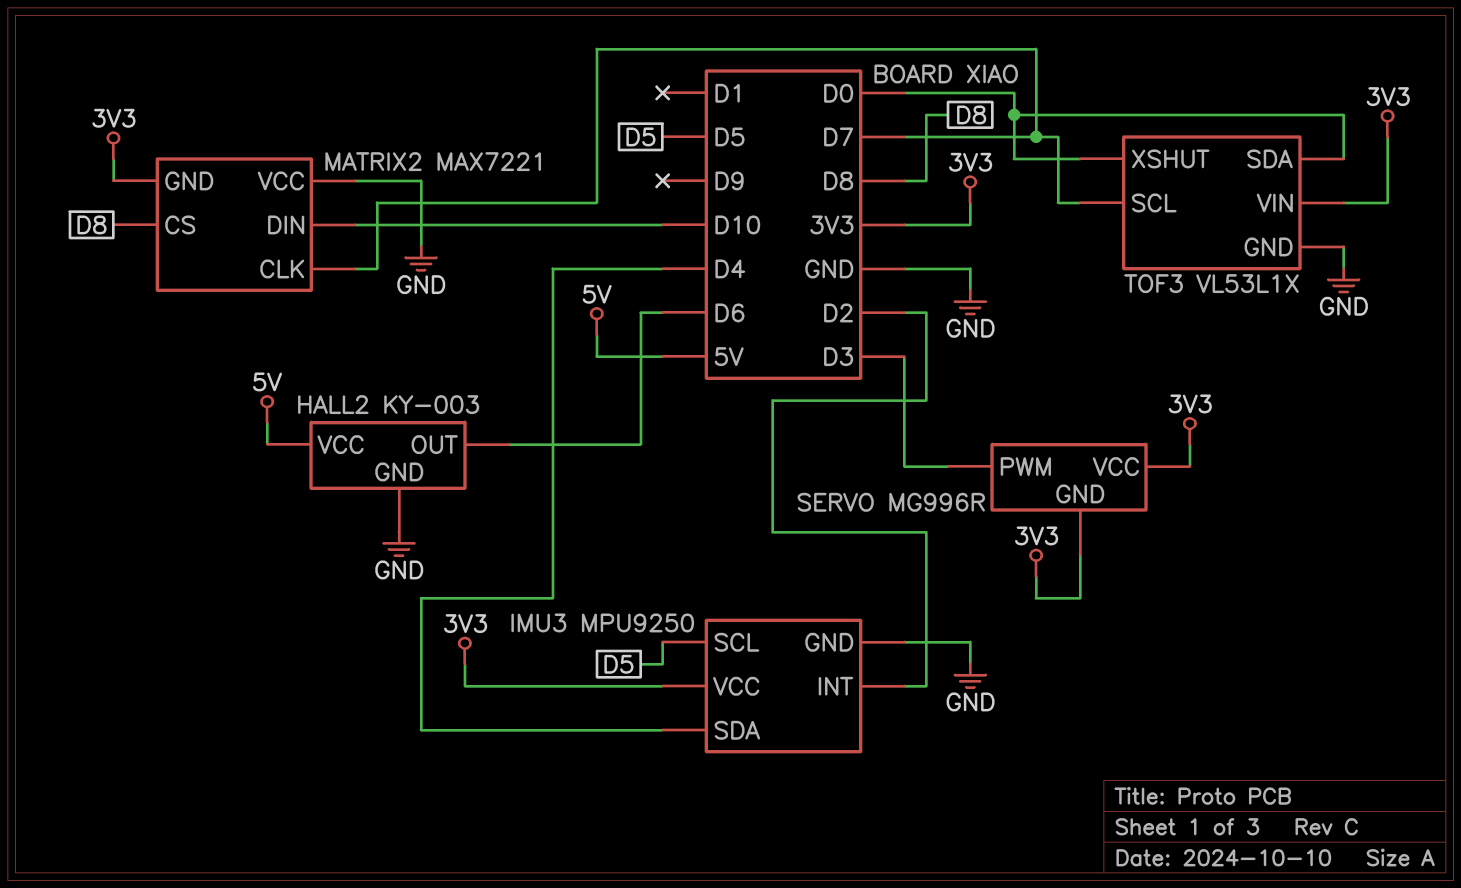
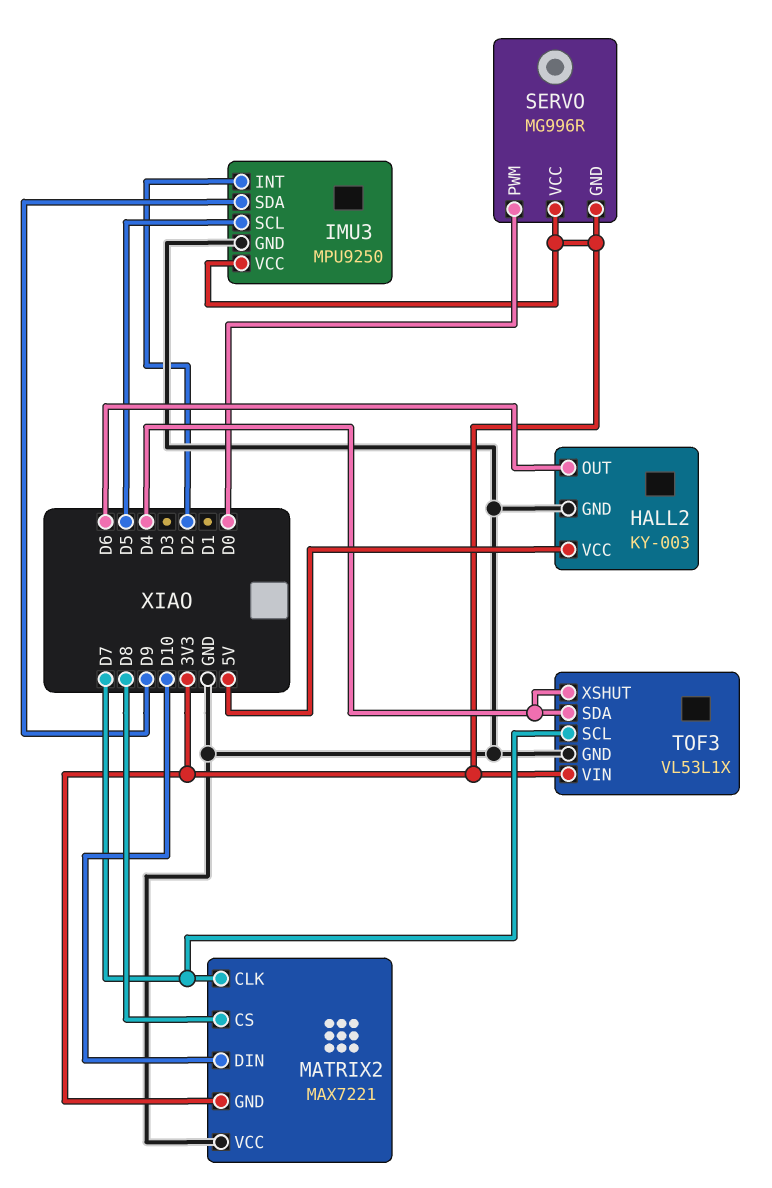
IMU3 pin SDA: D4 -> D9
SERVO pin PWM: D3 -> D0
TOF3 pin SDA: D0 -> D4
TOF3 pin XSHUT: D0 -> D4

